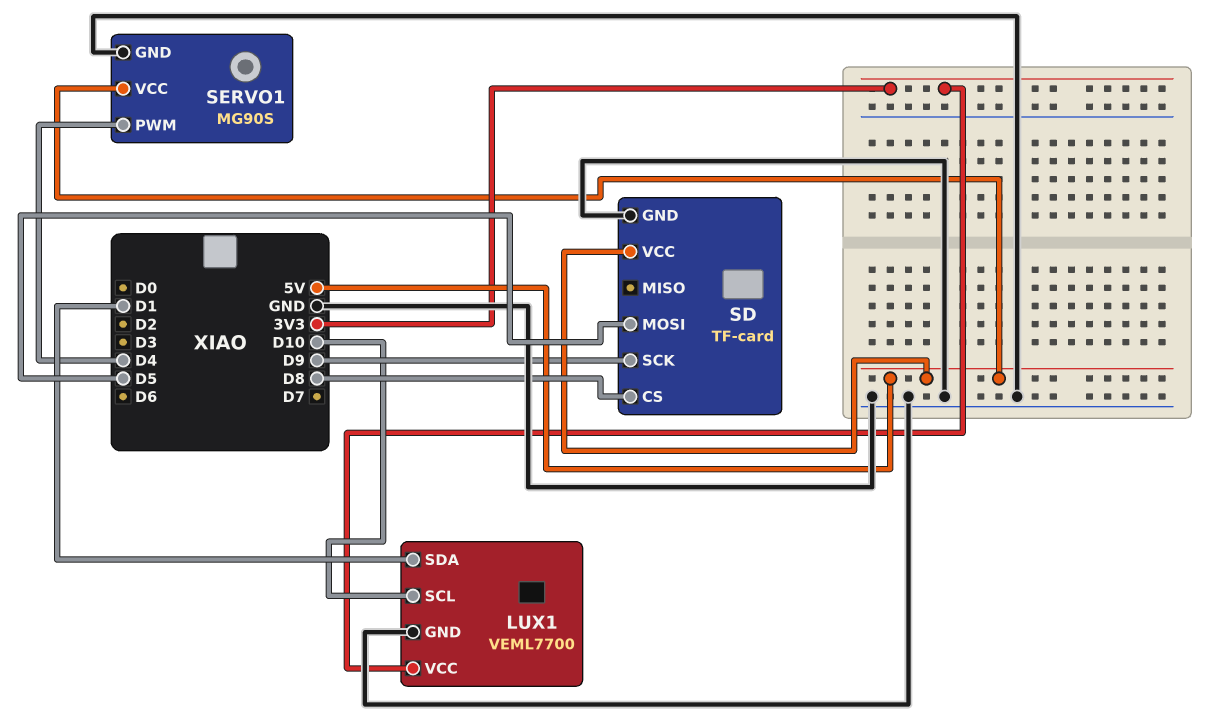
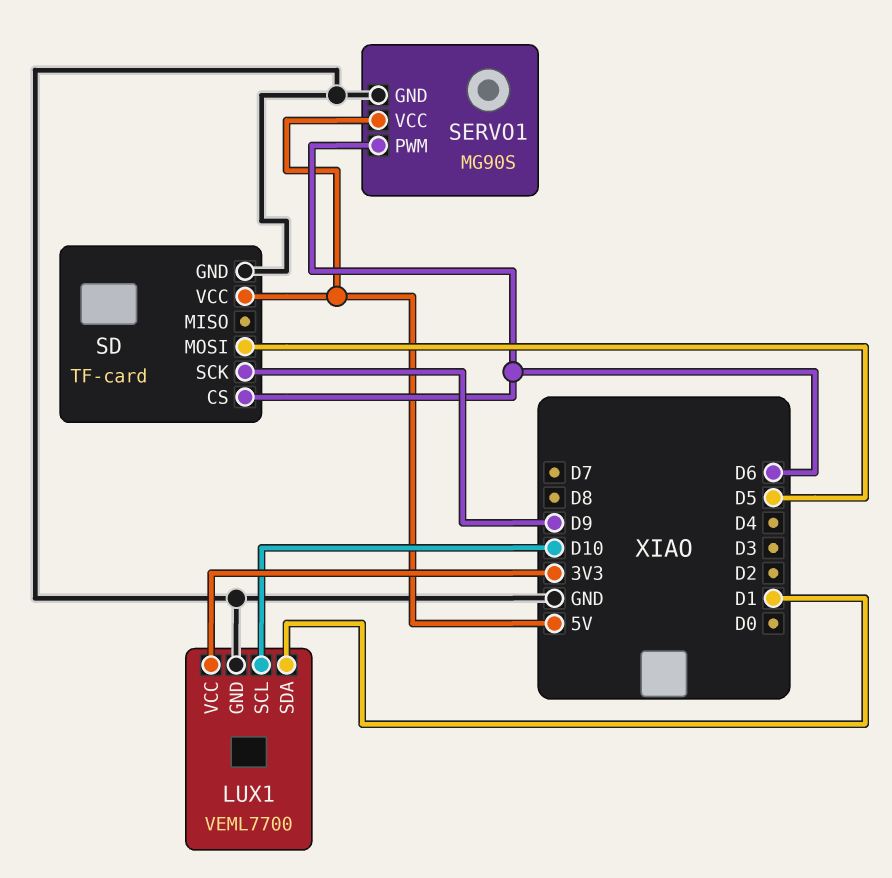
SD pin CS: D8 -> D6
SERVO1 pin PWM: D4 -> D6

